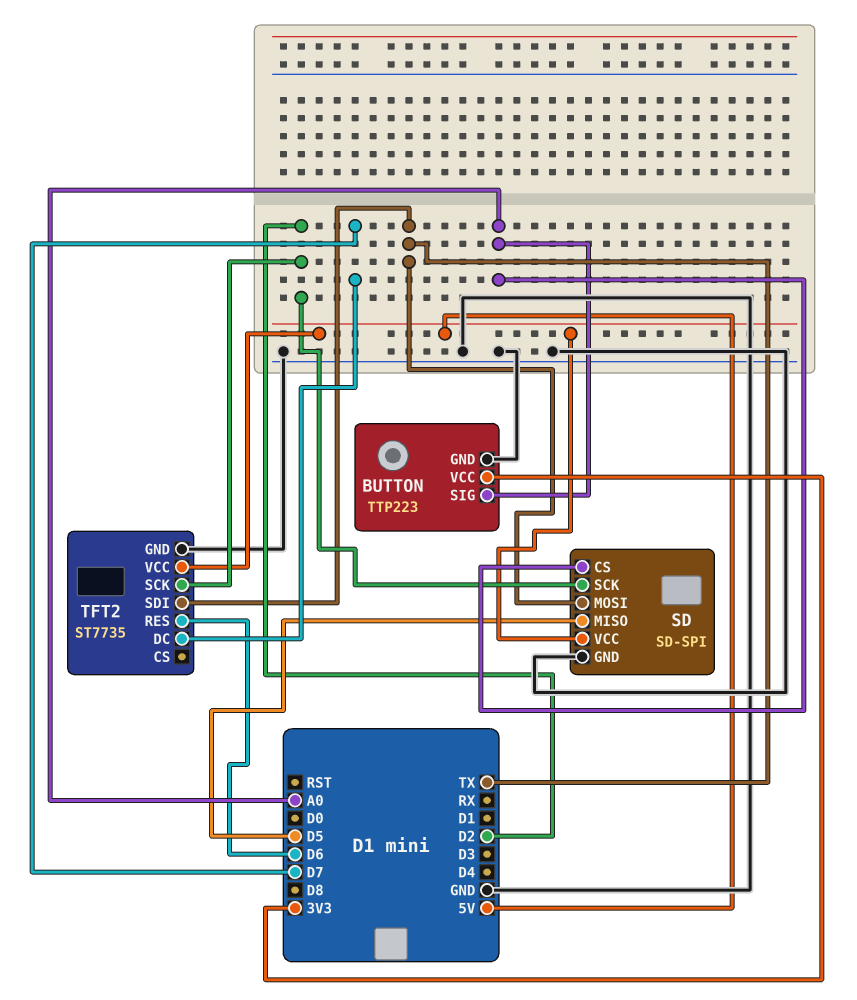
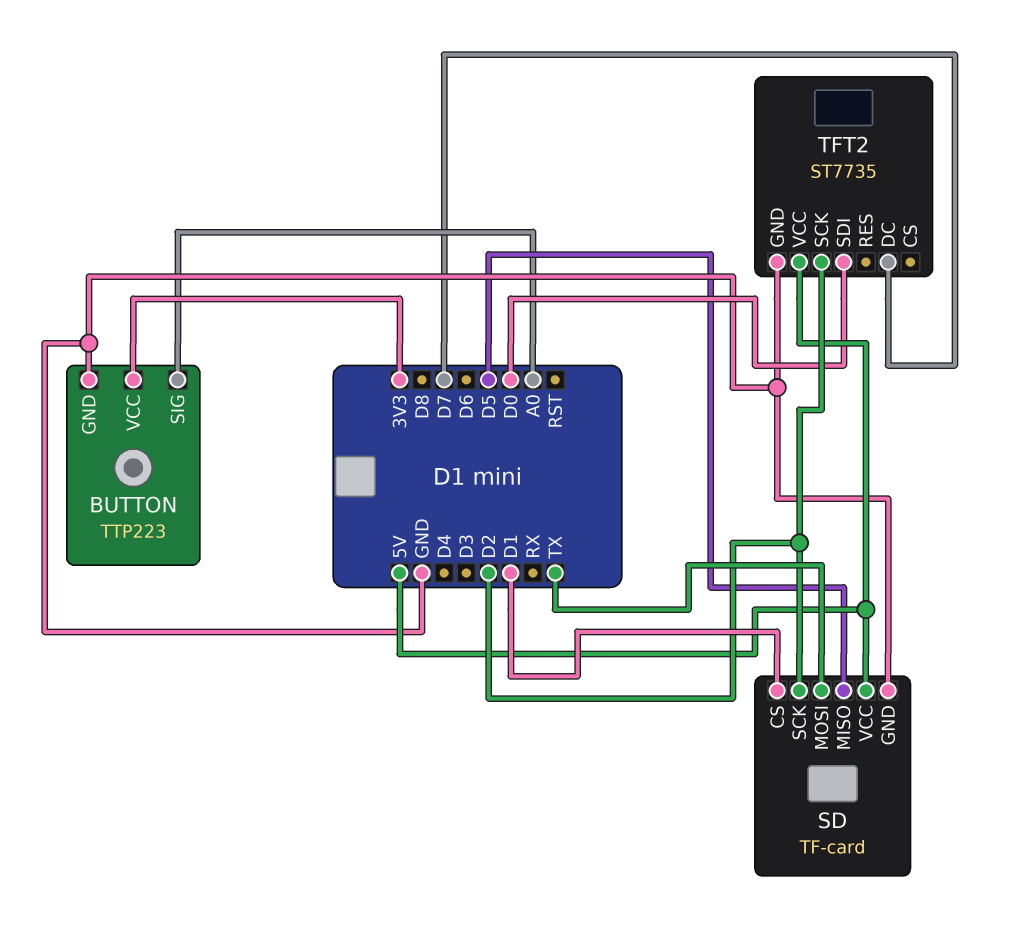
SD: SD-SPI -> TF-card
SD pin CS: A0 -> D1
TFT2 pin RES: D6 -> none
TFT2 pin SDI: TX -> D0

